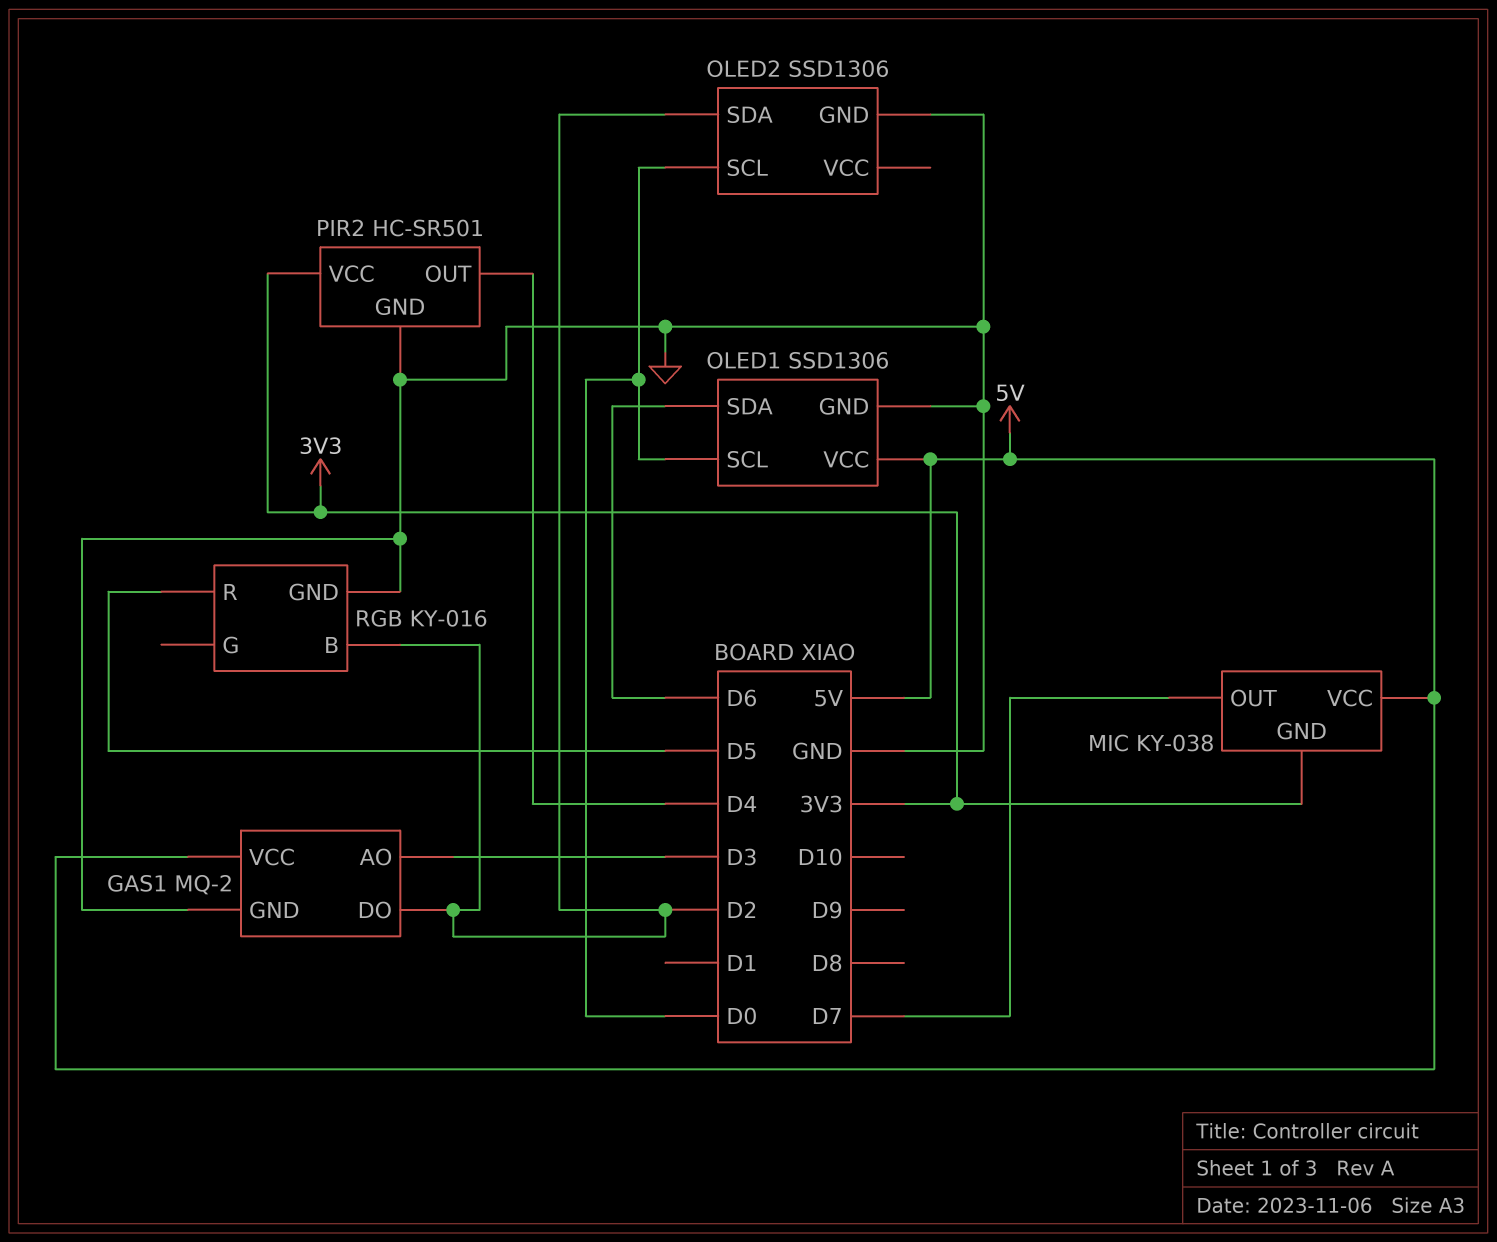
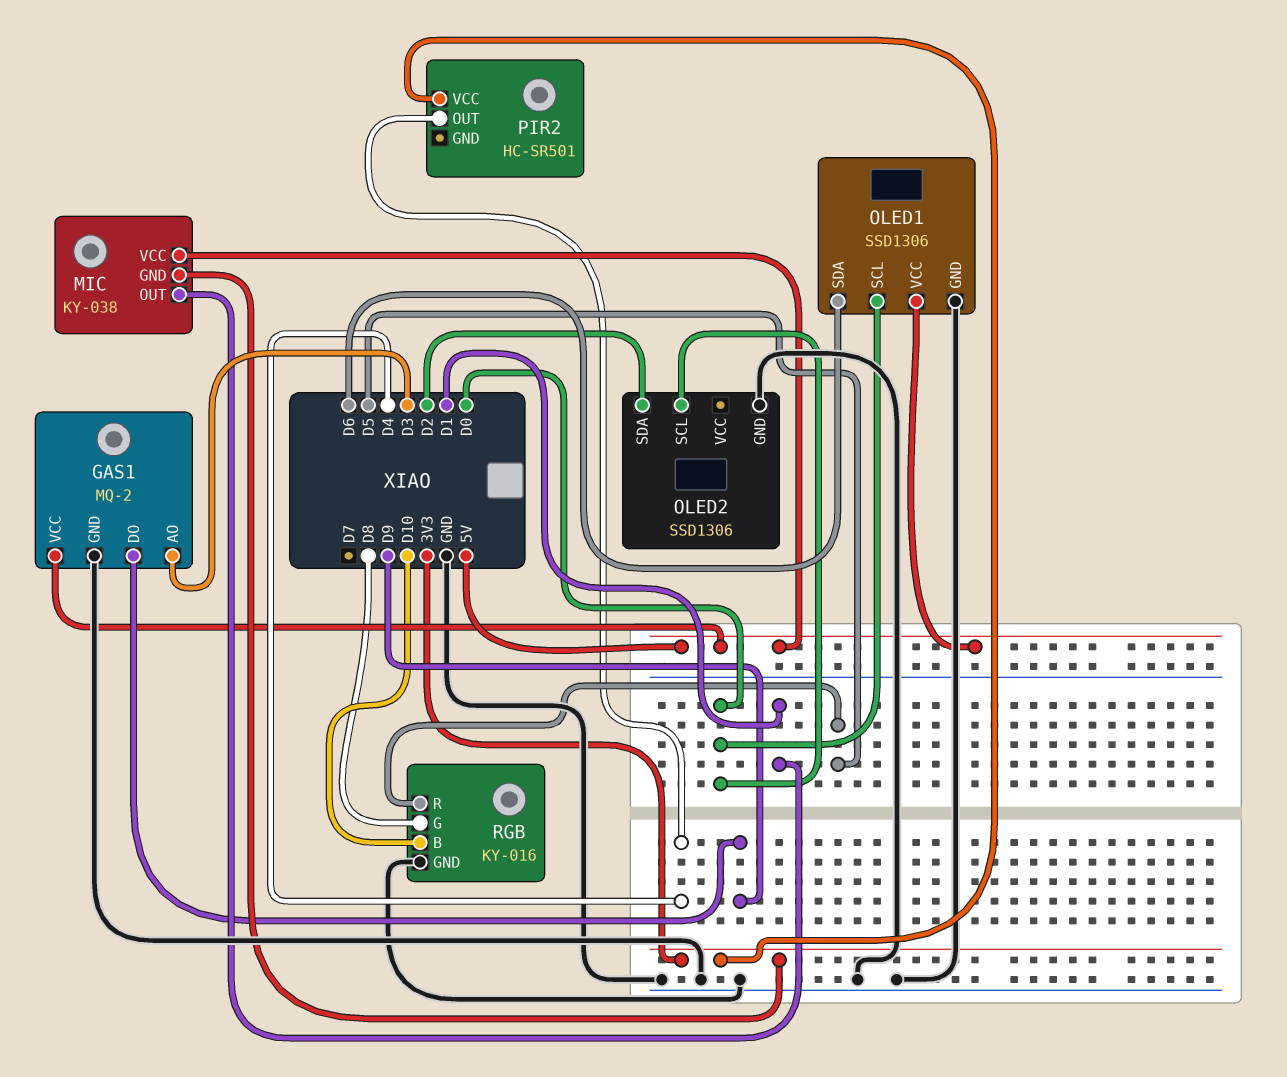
GAS1 pin DO: D2 -> D9
MIC pin OUT: D7 -> D1
PIR2 pin GND: GND -> none
RGB pin B: D2 -> D10
RGB pin G: none -> D8

